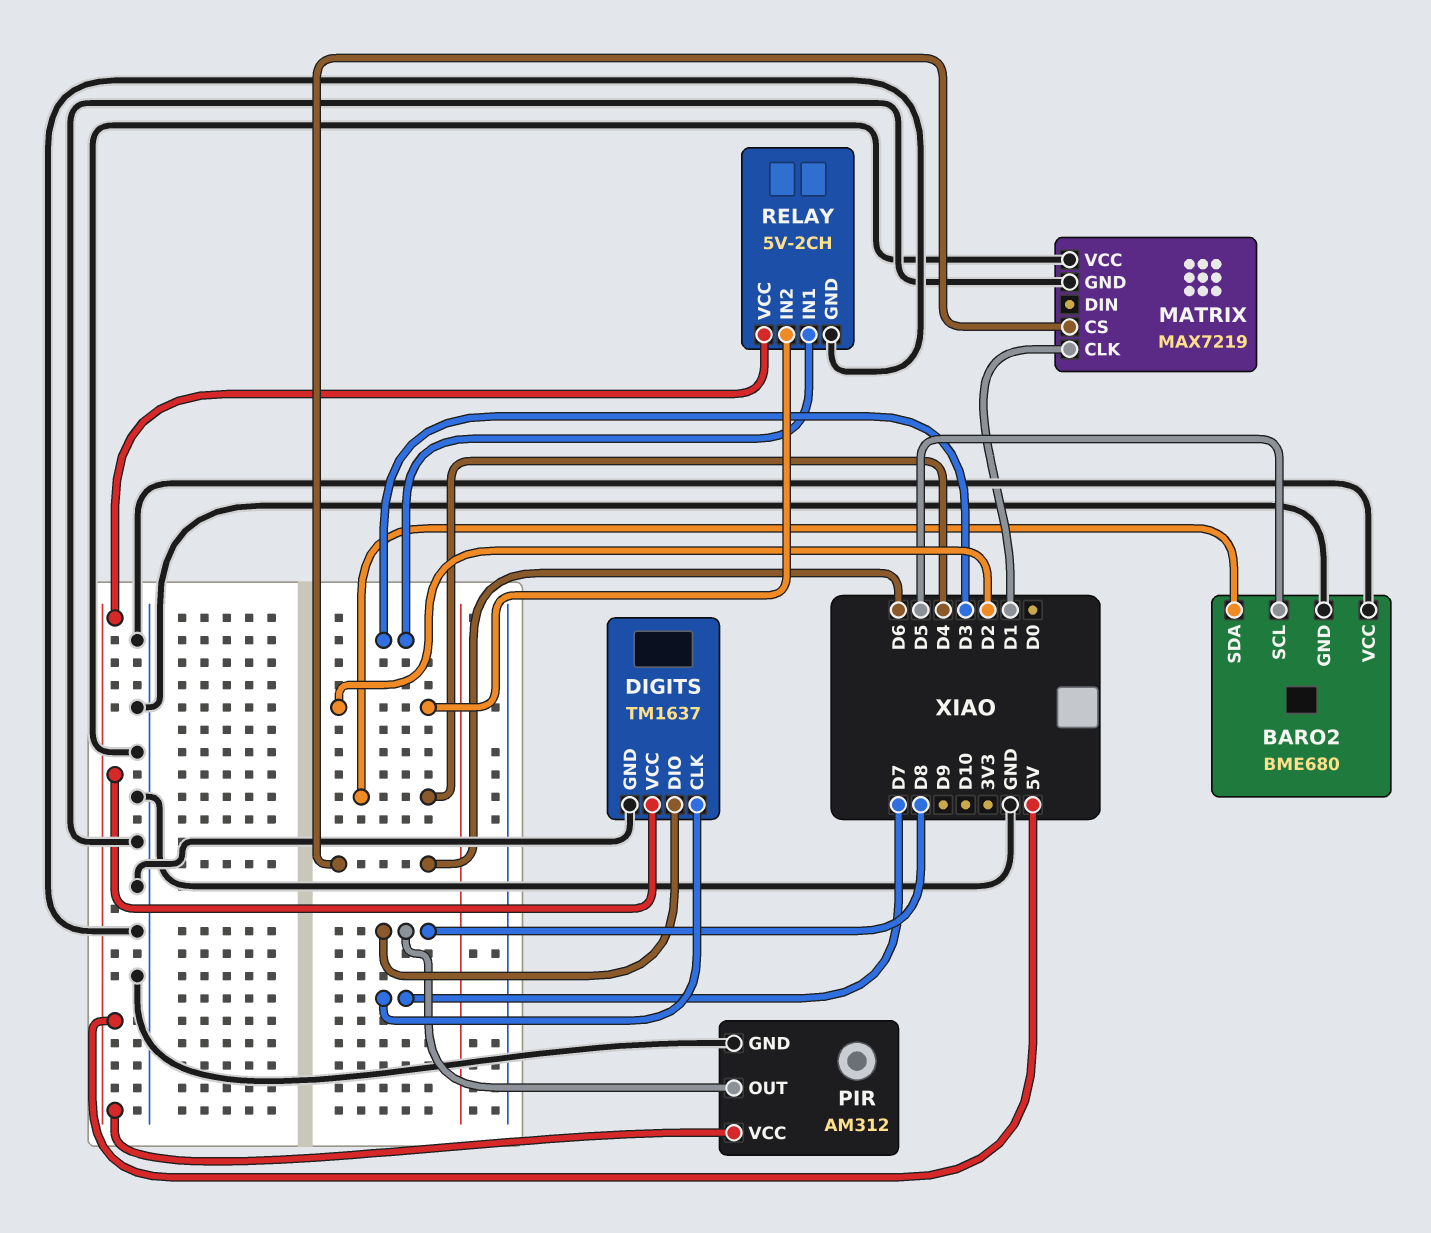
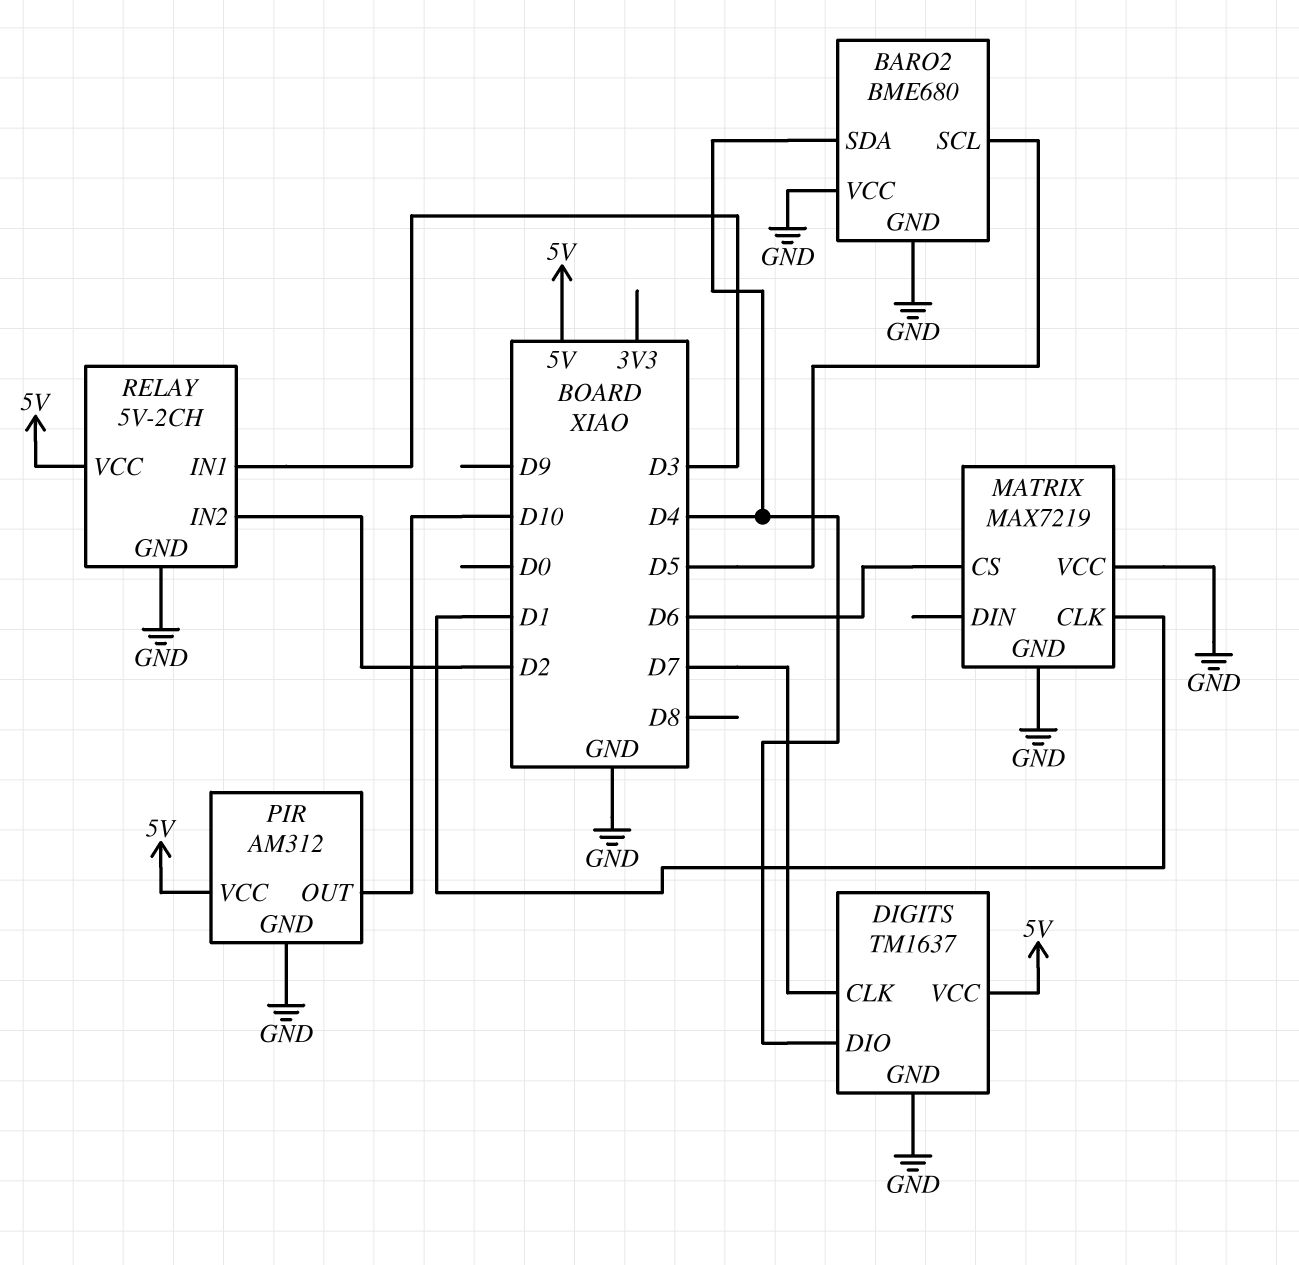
DIGITS pin DIO: D8 -> D4
PIR pin OUT: D8 -> D10

